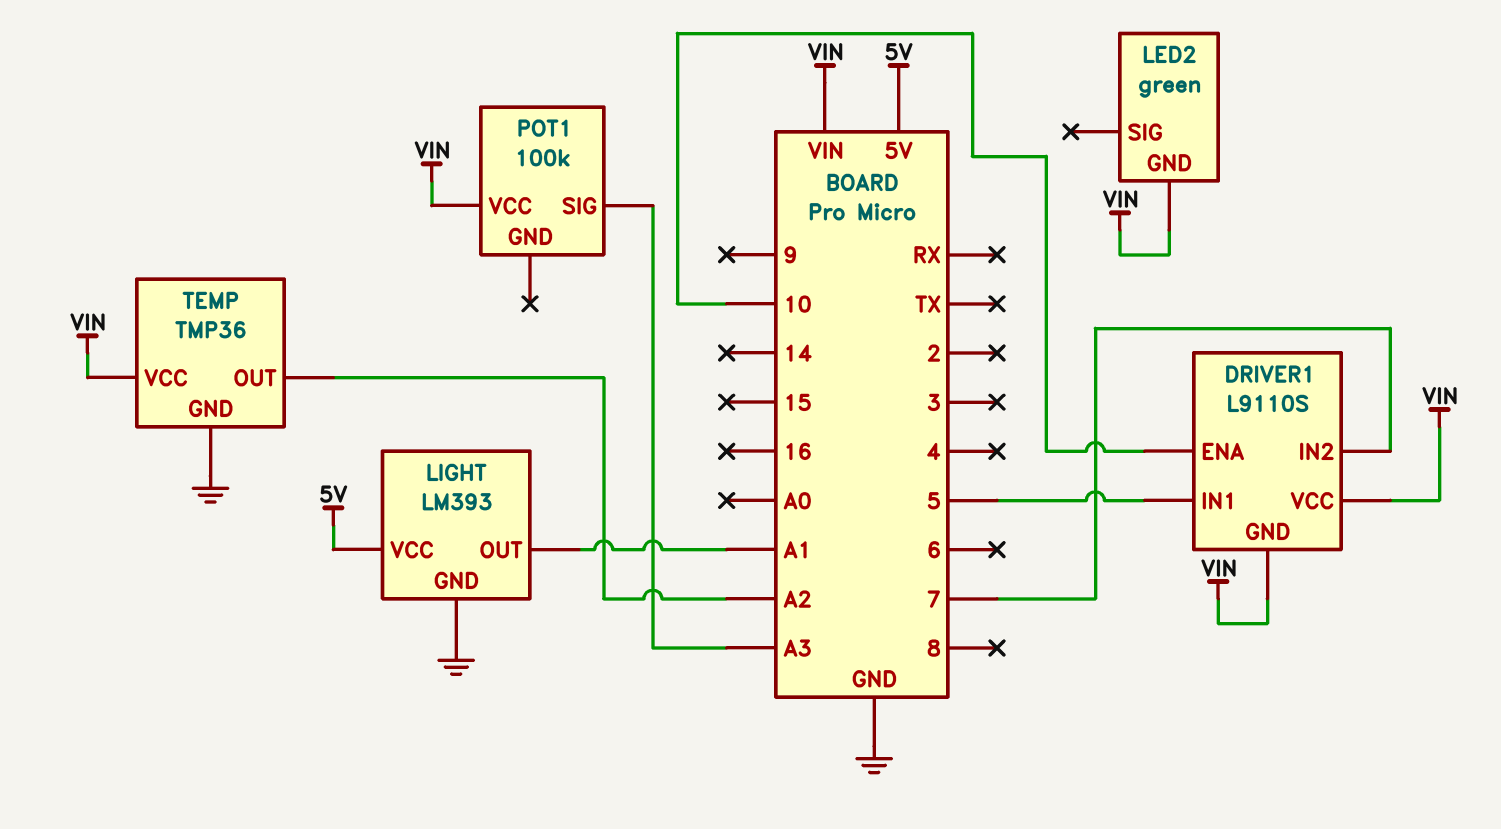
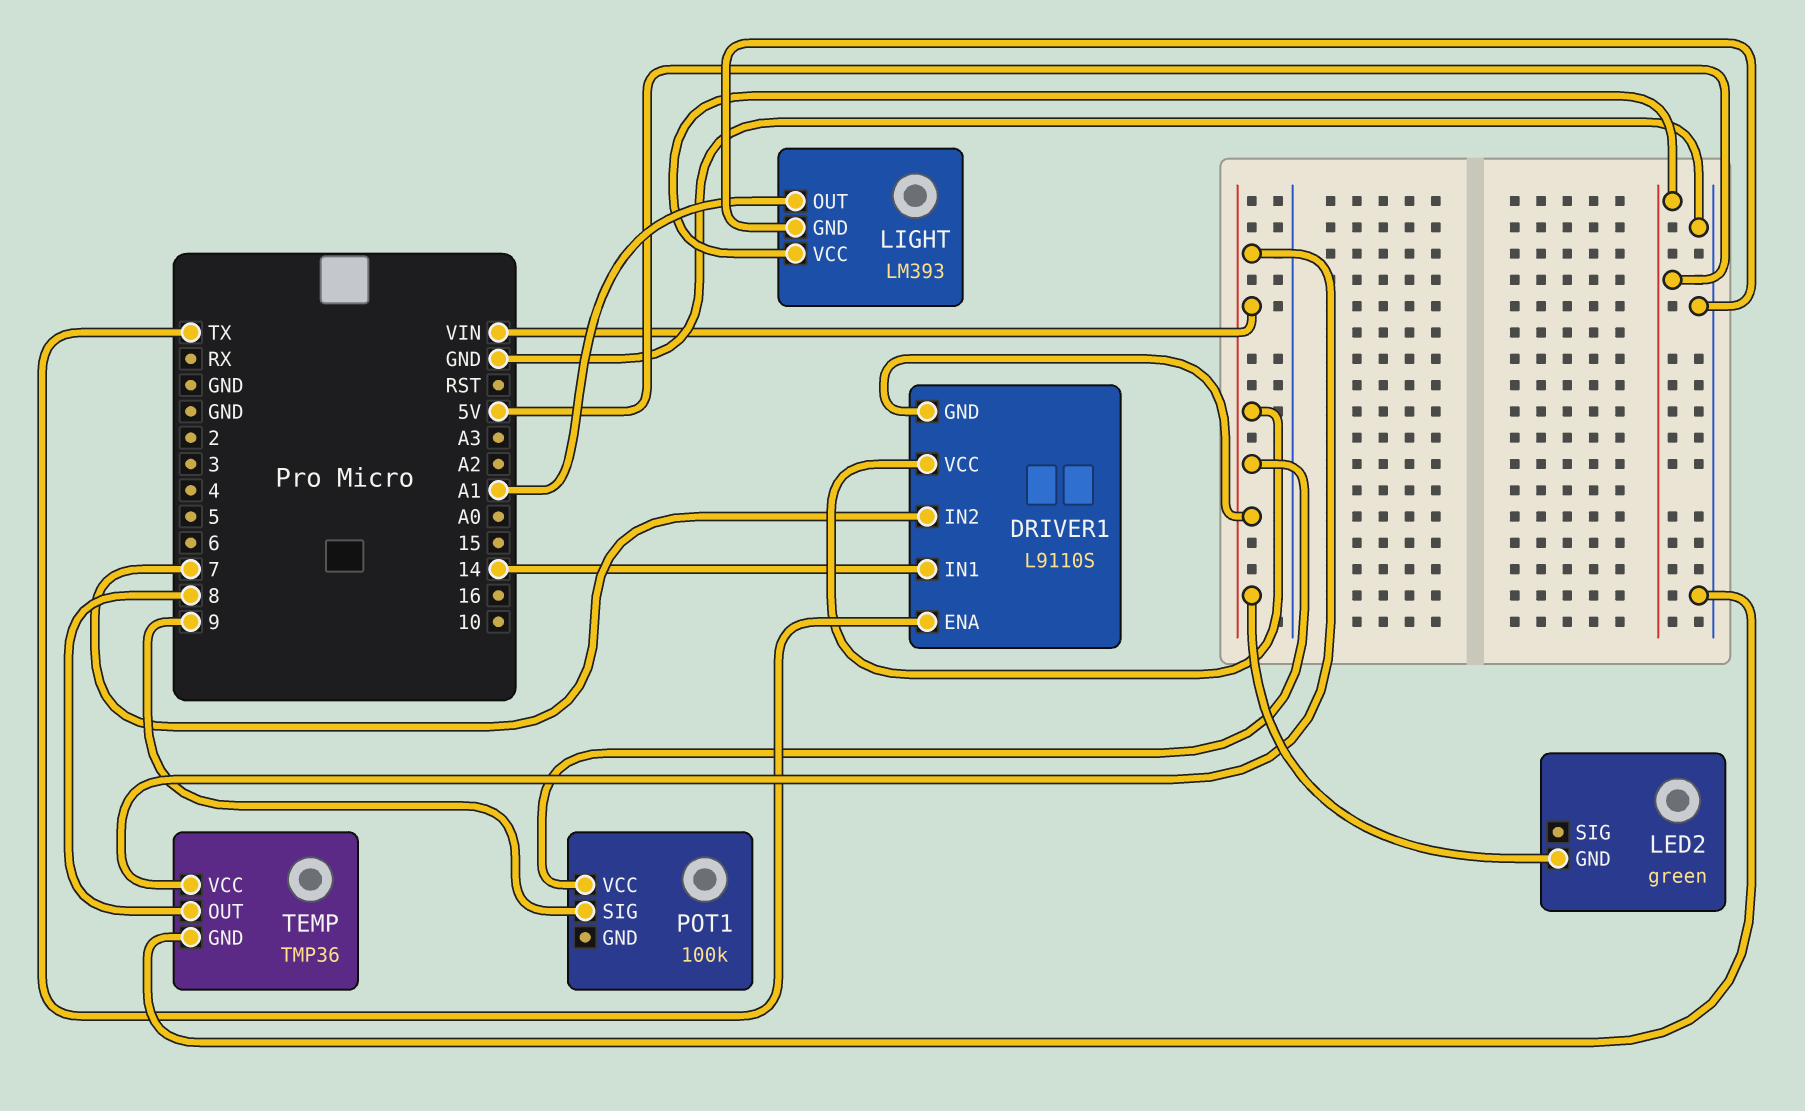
DRIVER1 pin ENA: 10 -> TX
DRIVER1 pin IN1: 5 -> 14
POT1 pin SIG: A3 -> 9
TEMP pin OUT: A2 -> 8

